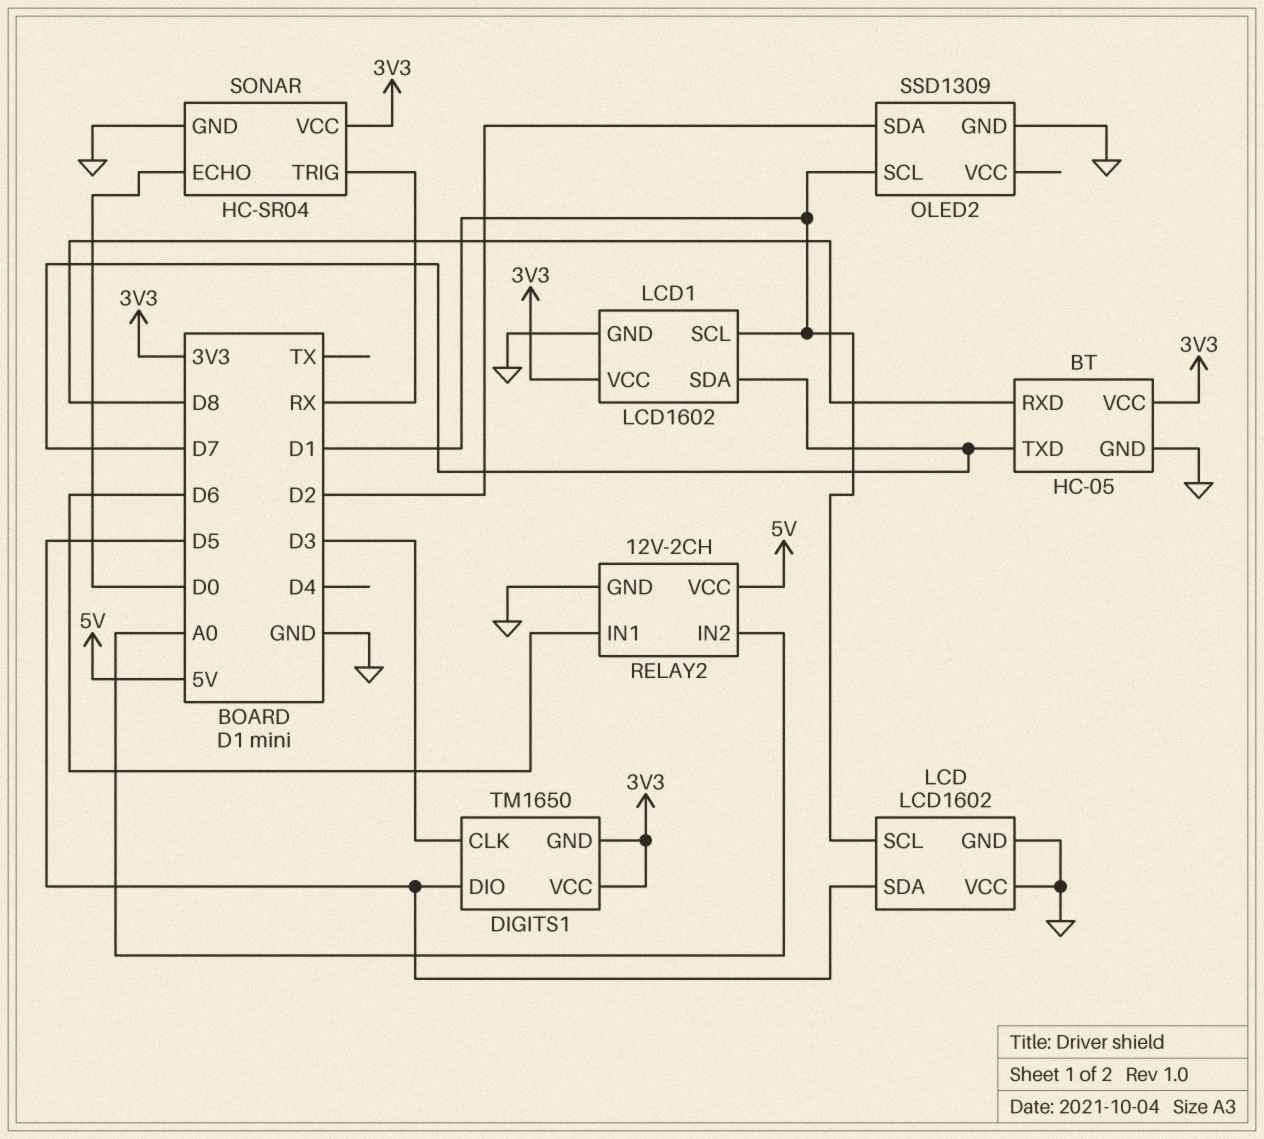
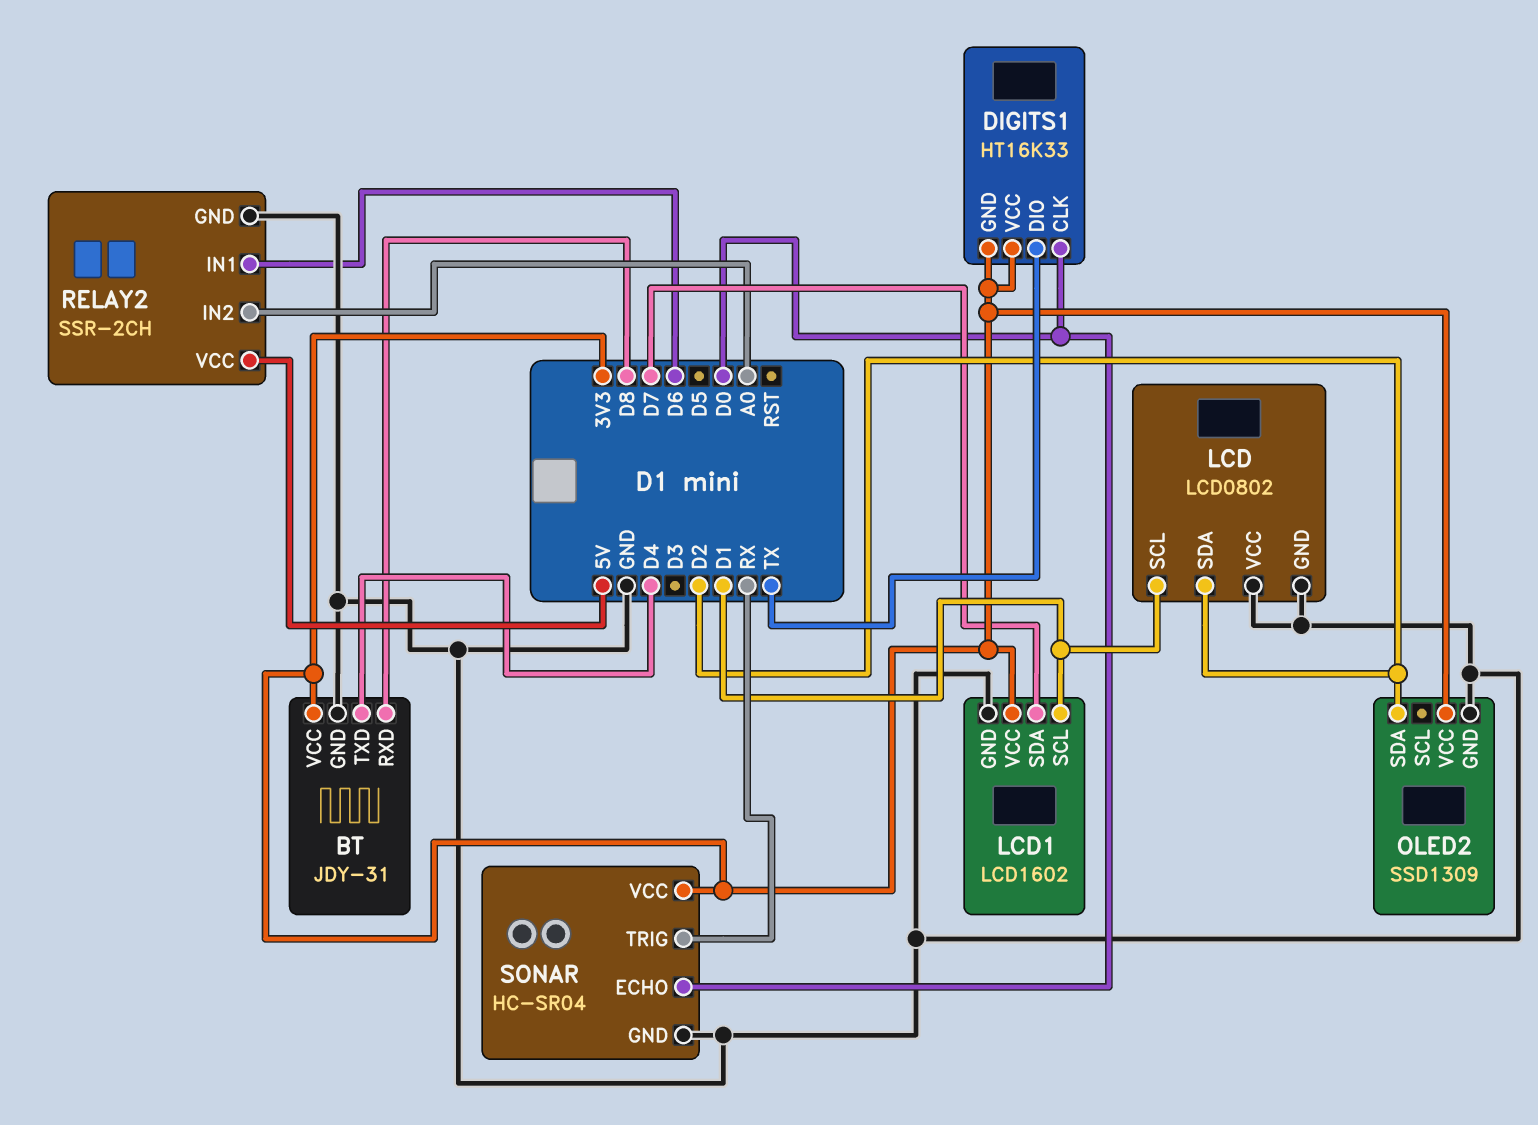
BT: HC-05 -> JDY-31
BT pin TXD: D7 -> D4
DIGITS1: TM1650 -> HT16K33
DIGITS1 pin CLK: D3 -> D0
DIGITS1 pin DIO: D5 -> TX
LCD: LCD1602 -> LCD0802
LCD pin SDA: D5 -> D2
OLED2 pin SCL: D1 -> none
OLED2 pin VCC: none -> 3V3
RELAY2: 12V-2CH -> SSR-2CH

